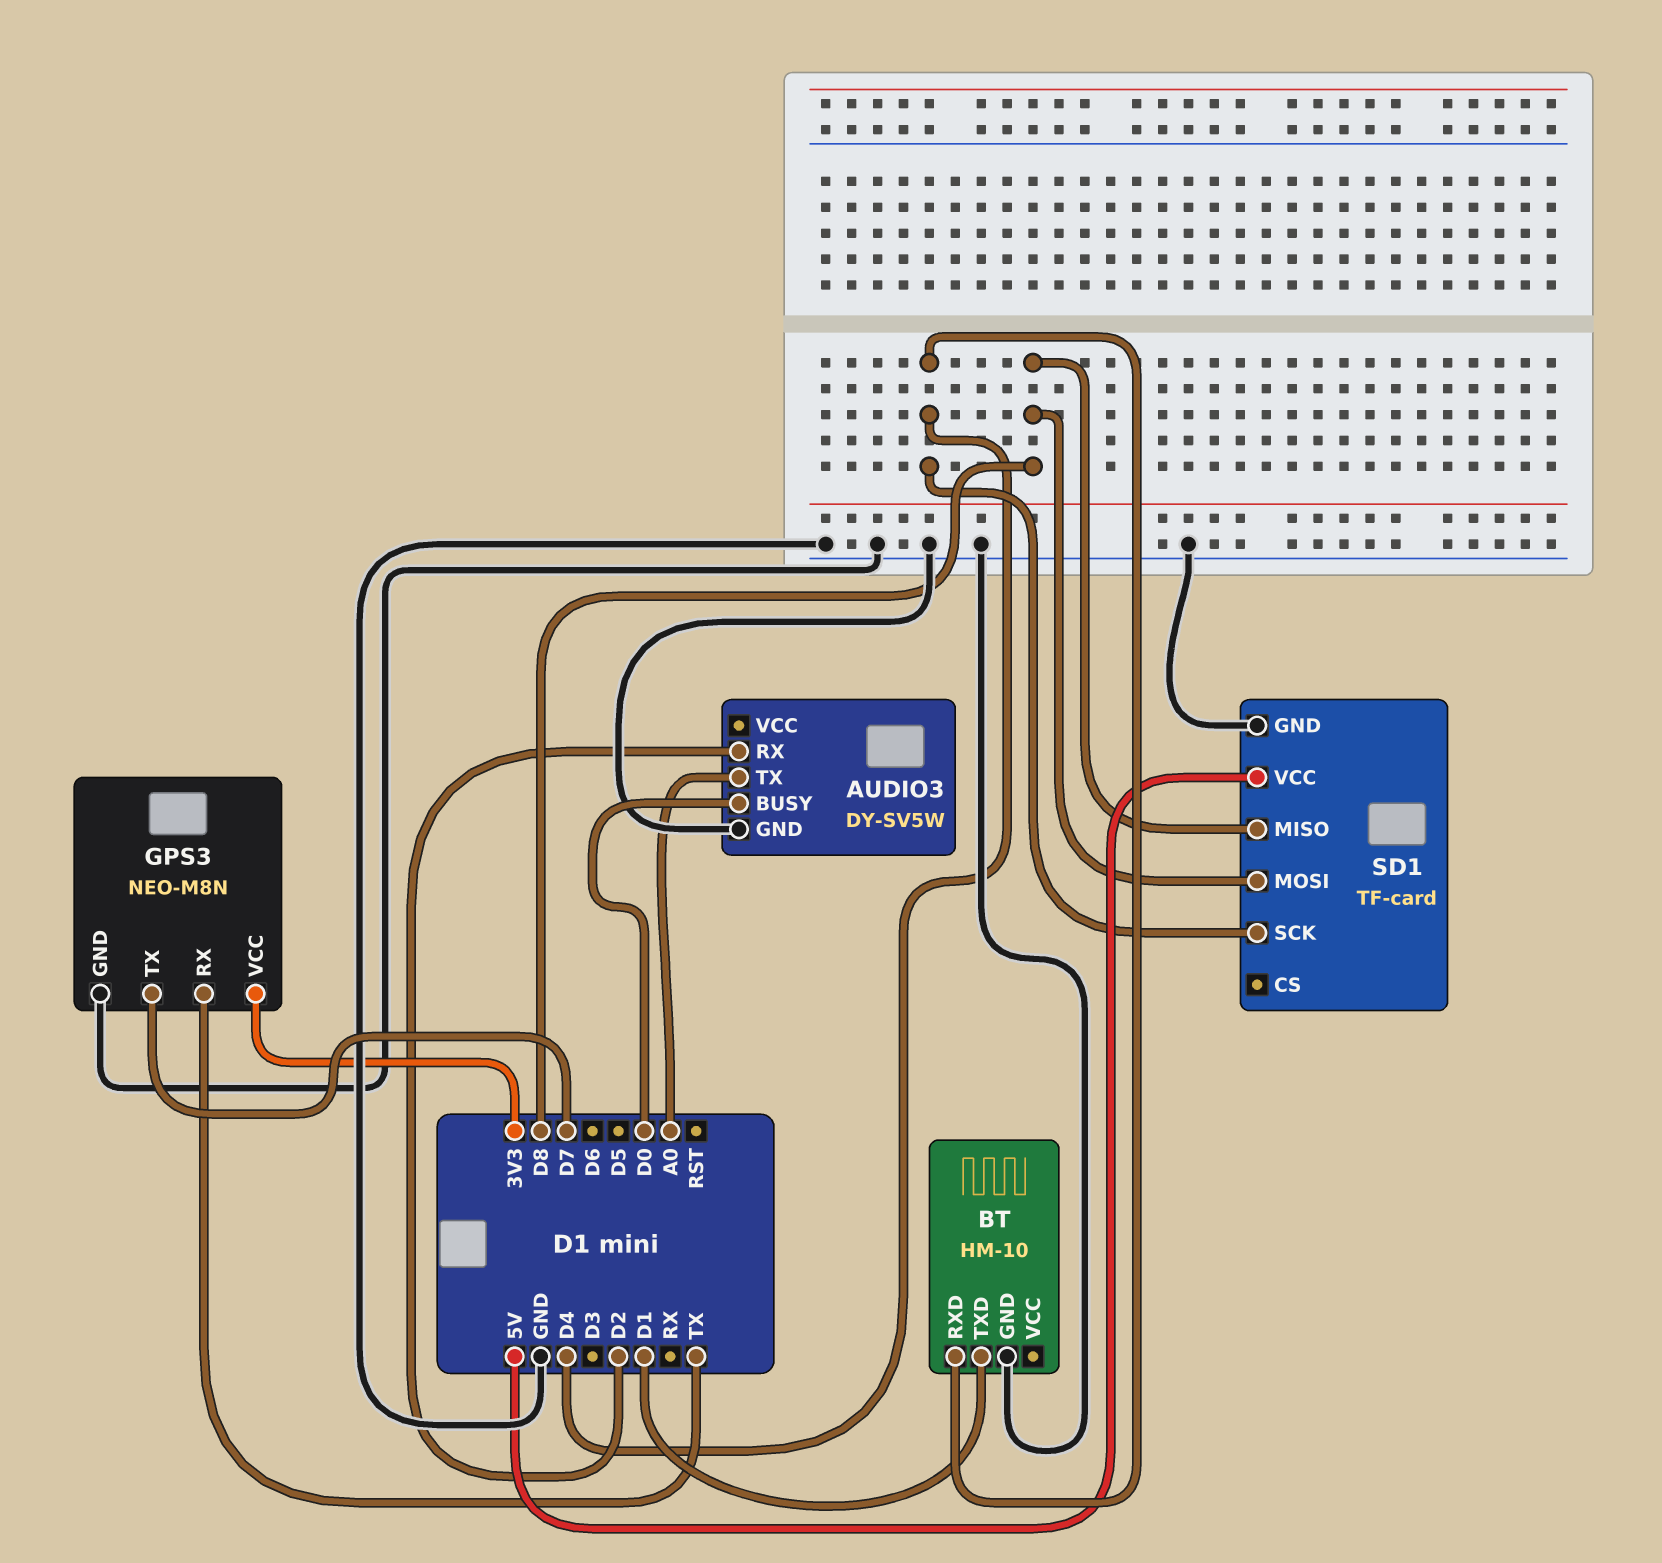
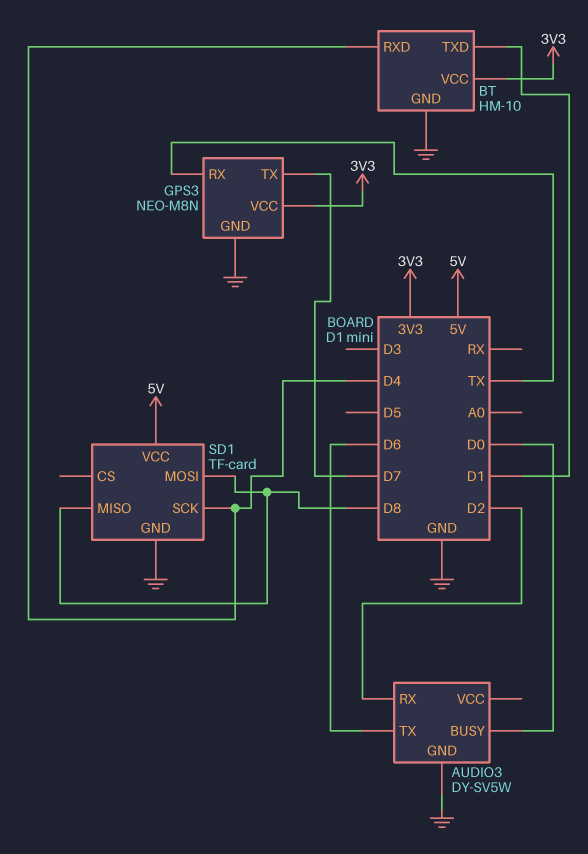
AUDIO3 pin TX: A0 -> D6
BT pin VCC: none -> 3V3

